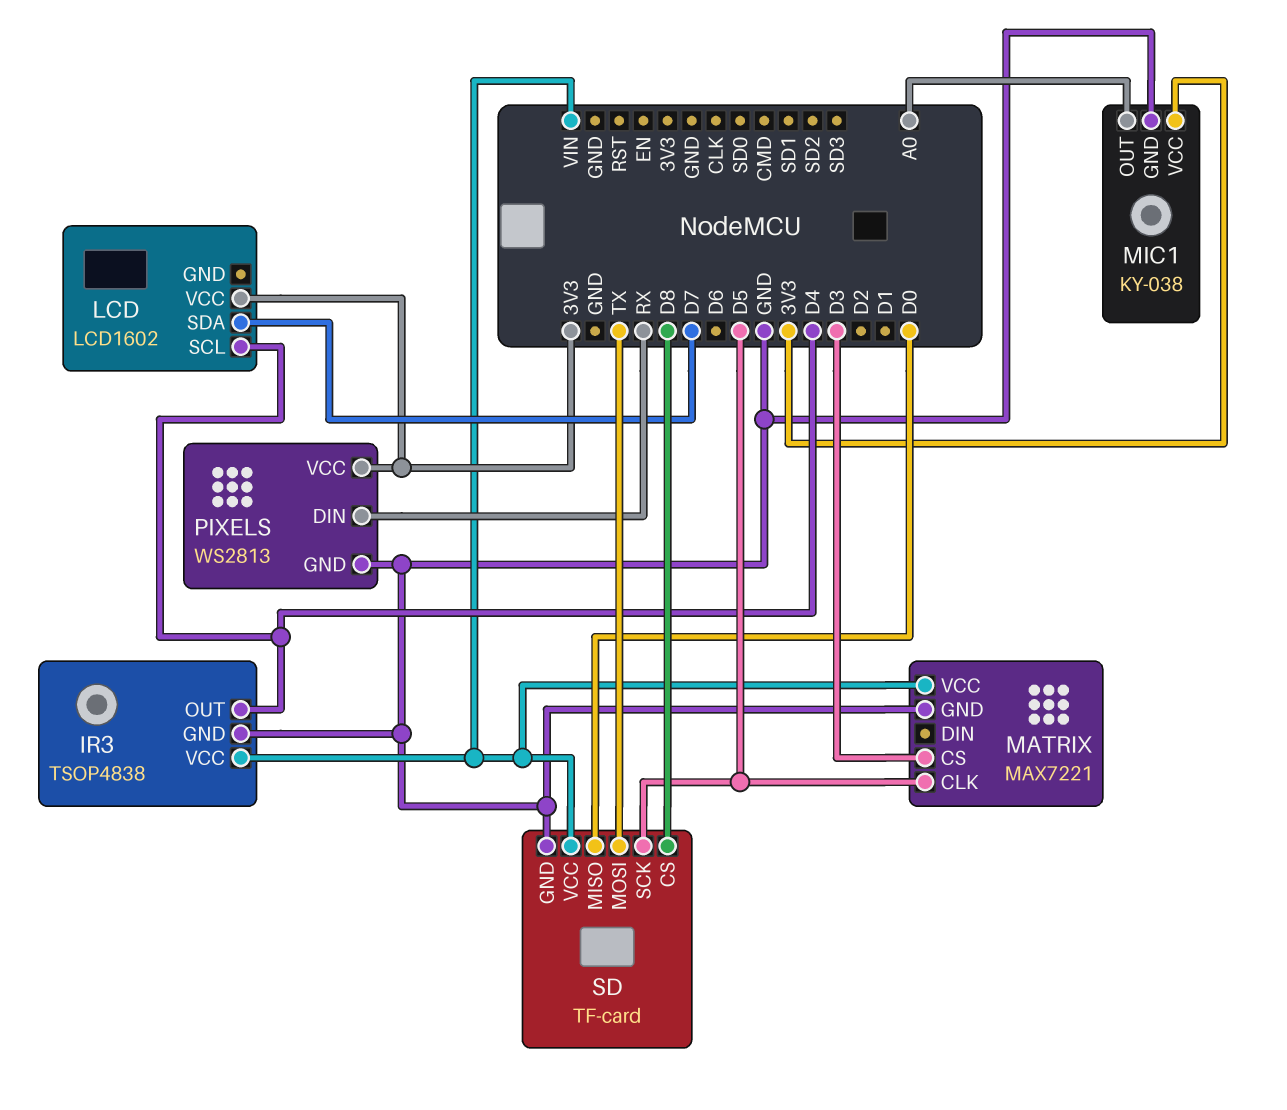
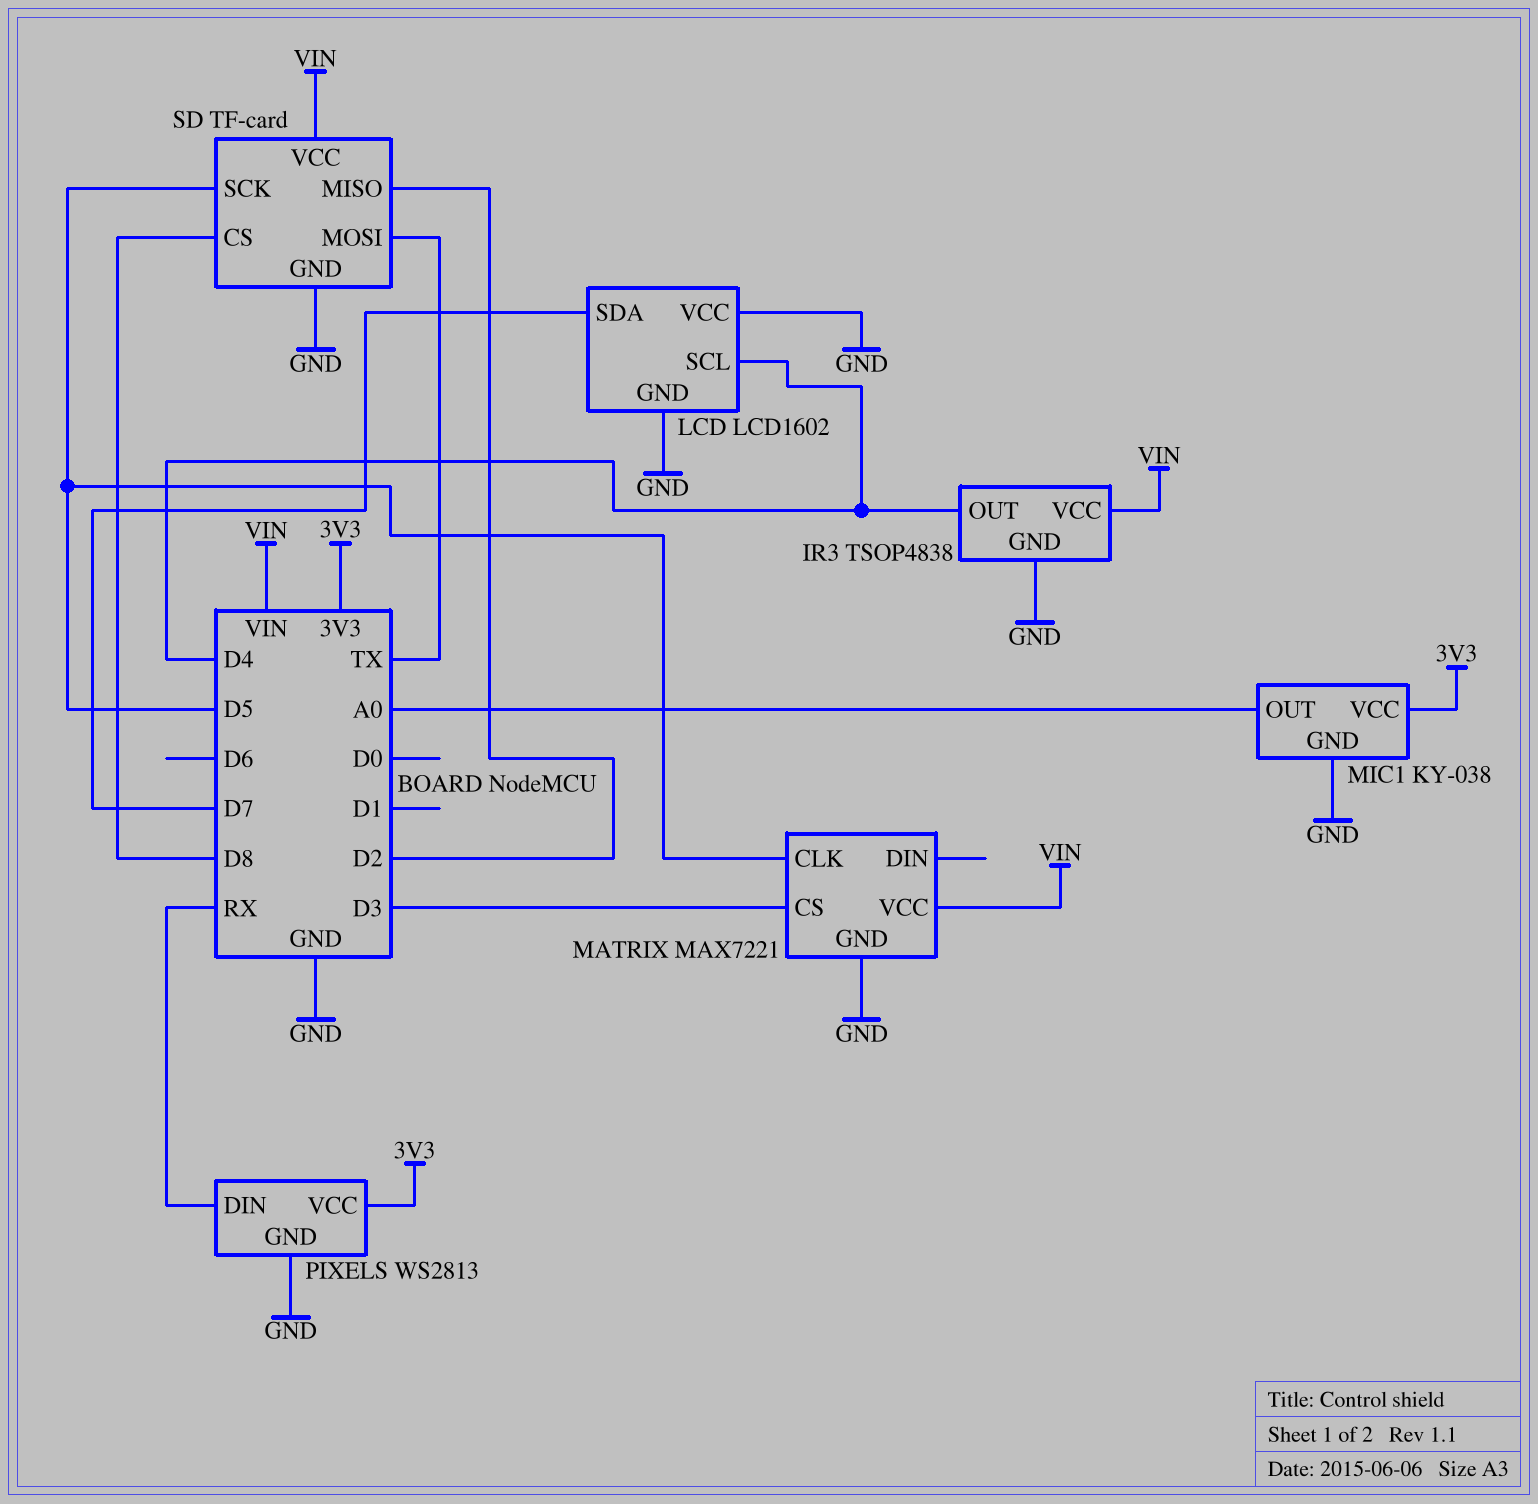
LCD pin GND: none -> GND
LCD pin VCC: 3V3 -> GND
SD pin MISO: D0 -> D2

